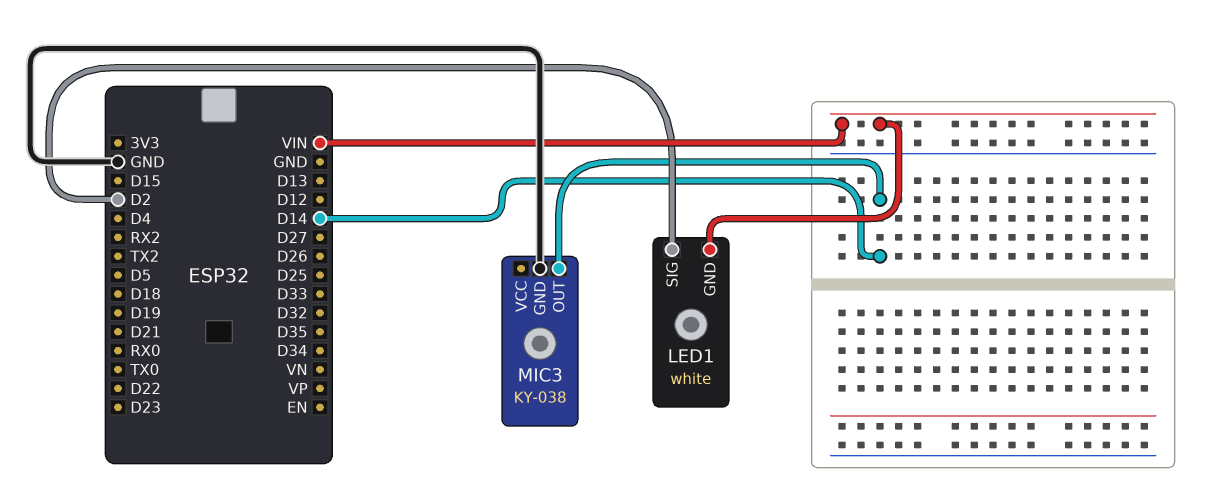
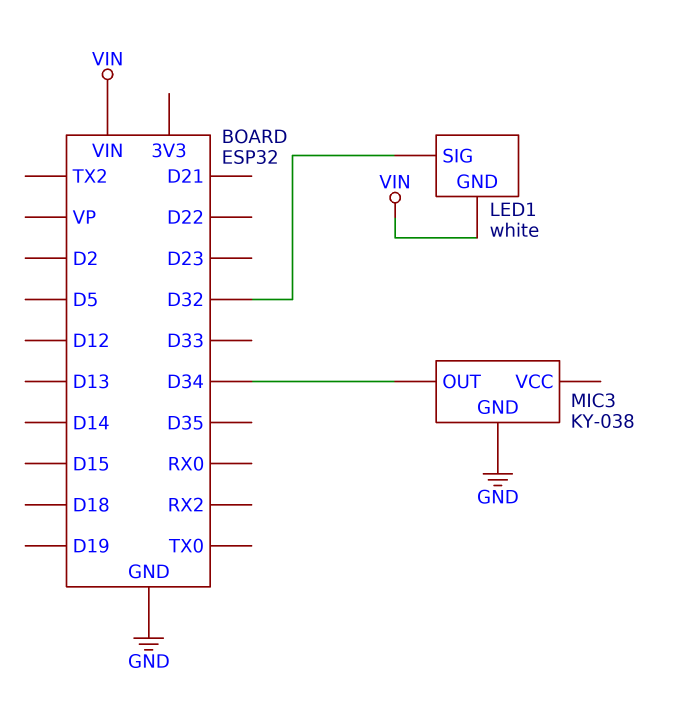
LED1 pin SIG: D2 -> D32
MIC3 pin OUT: D14 -> D34

